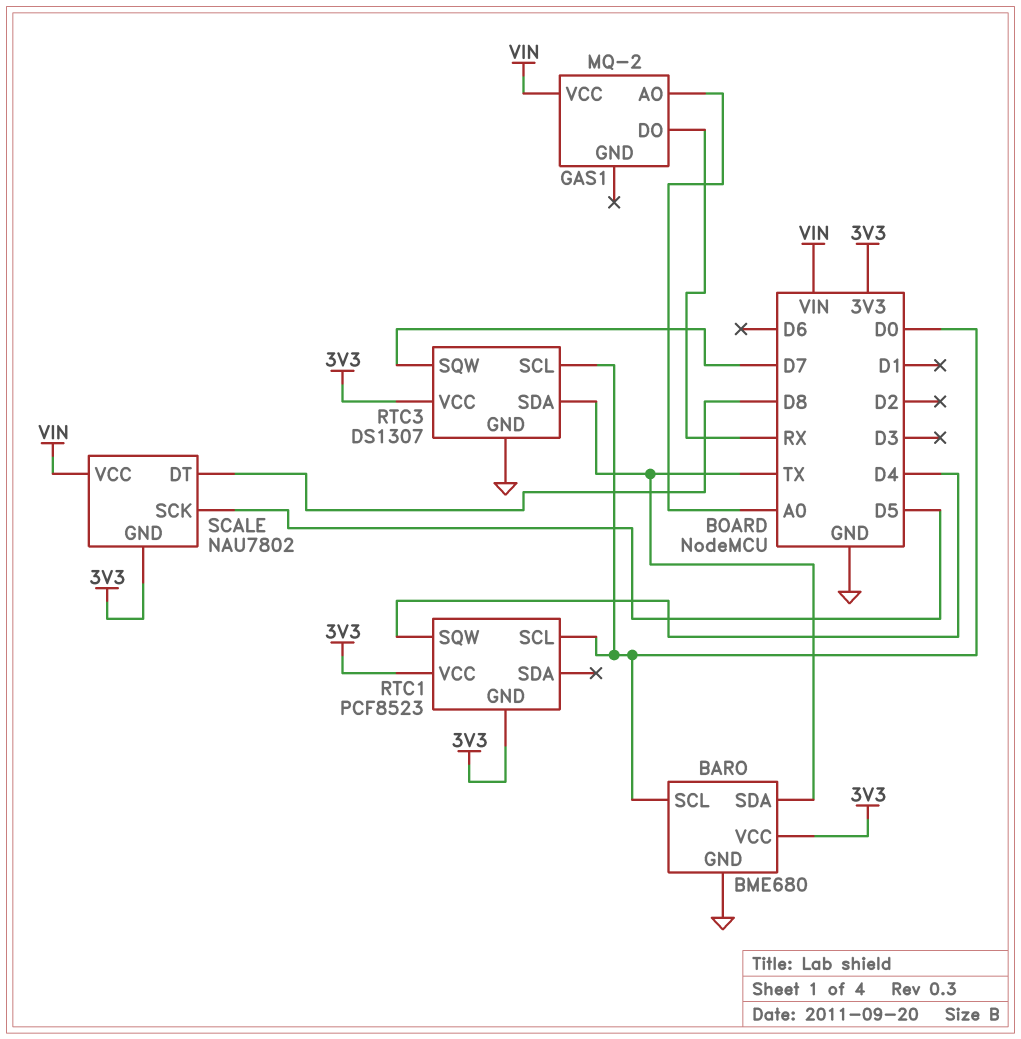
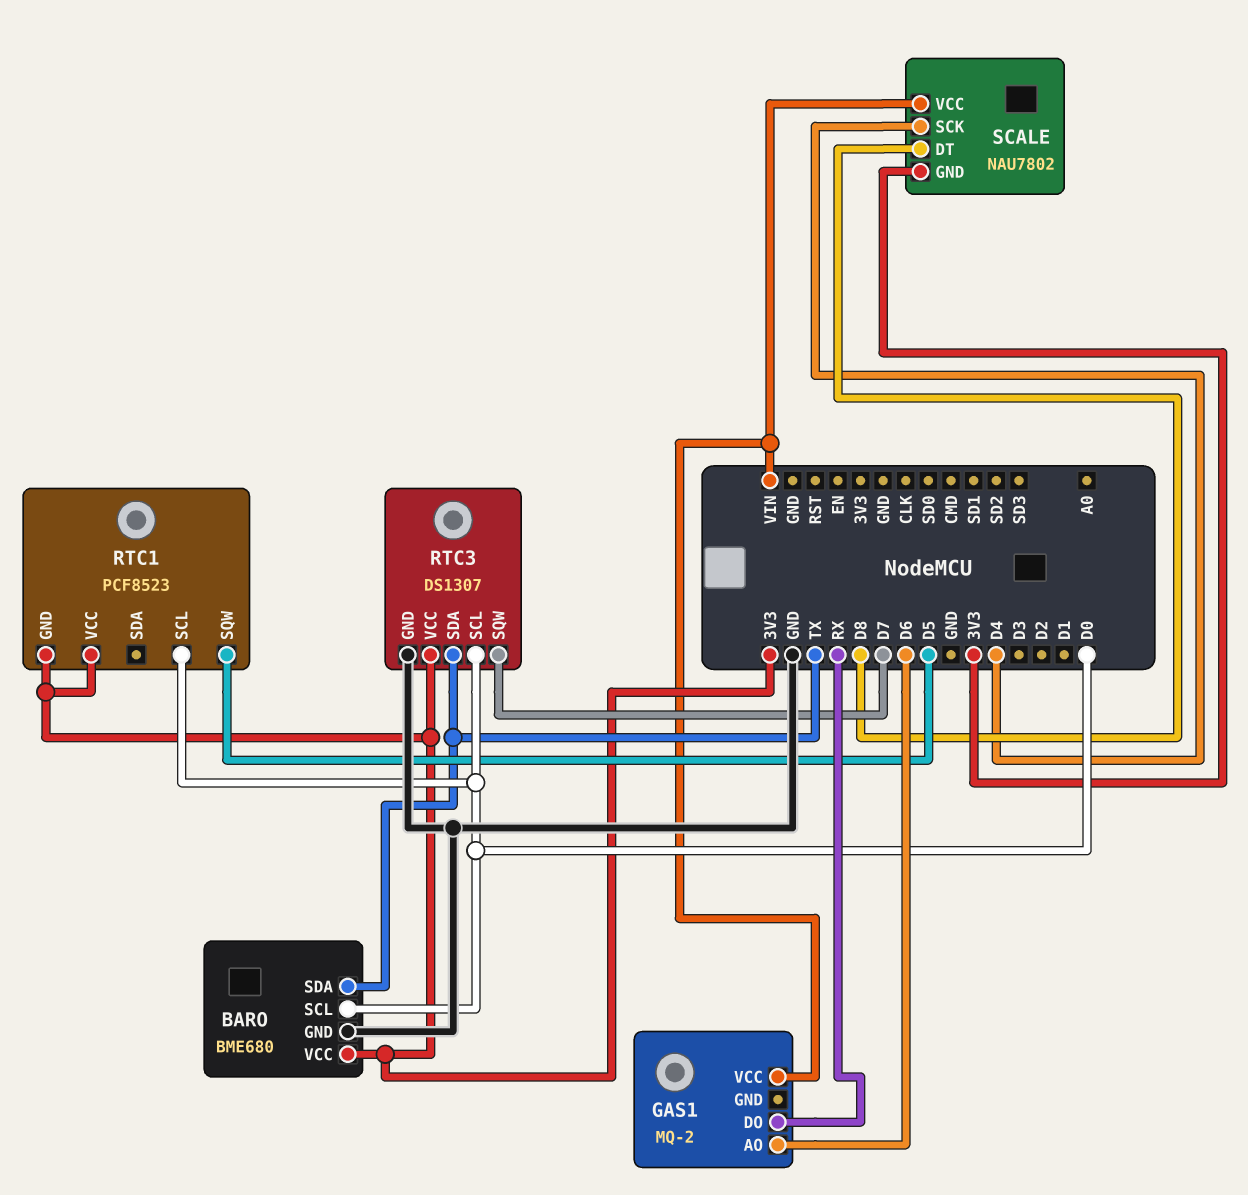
GAS1 pin AO: A0 -> D6
RTC1 pin SQW: D4 -> D5
SCALE pin SCK: D5 -> D4

